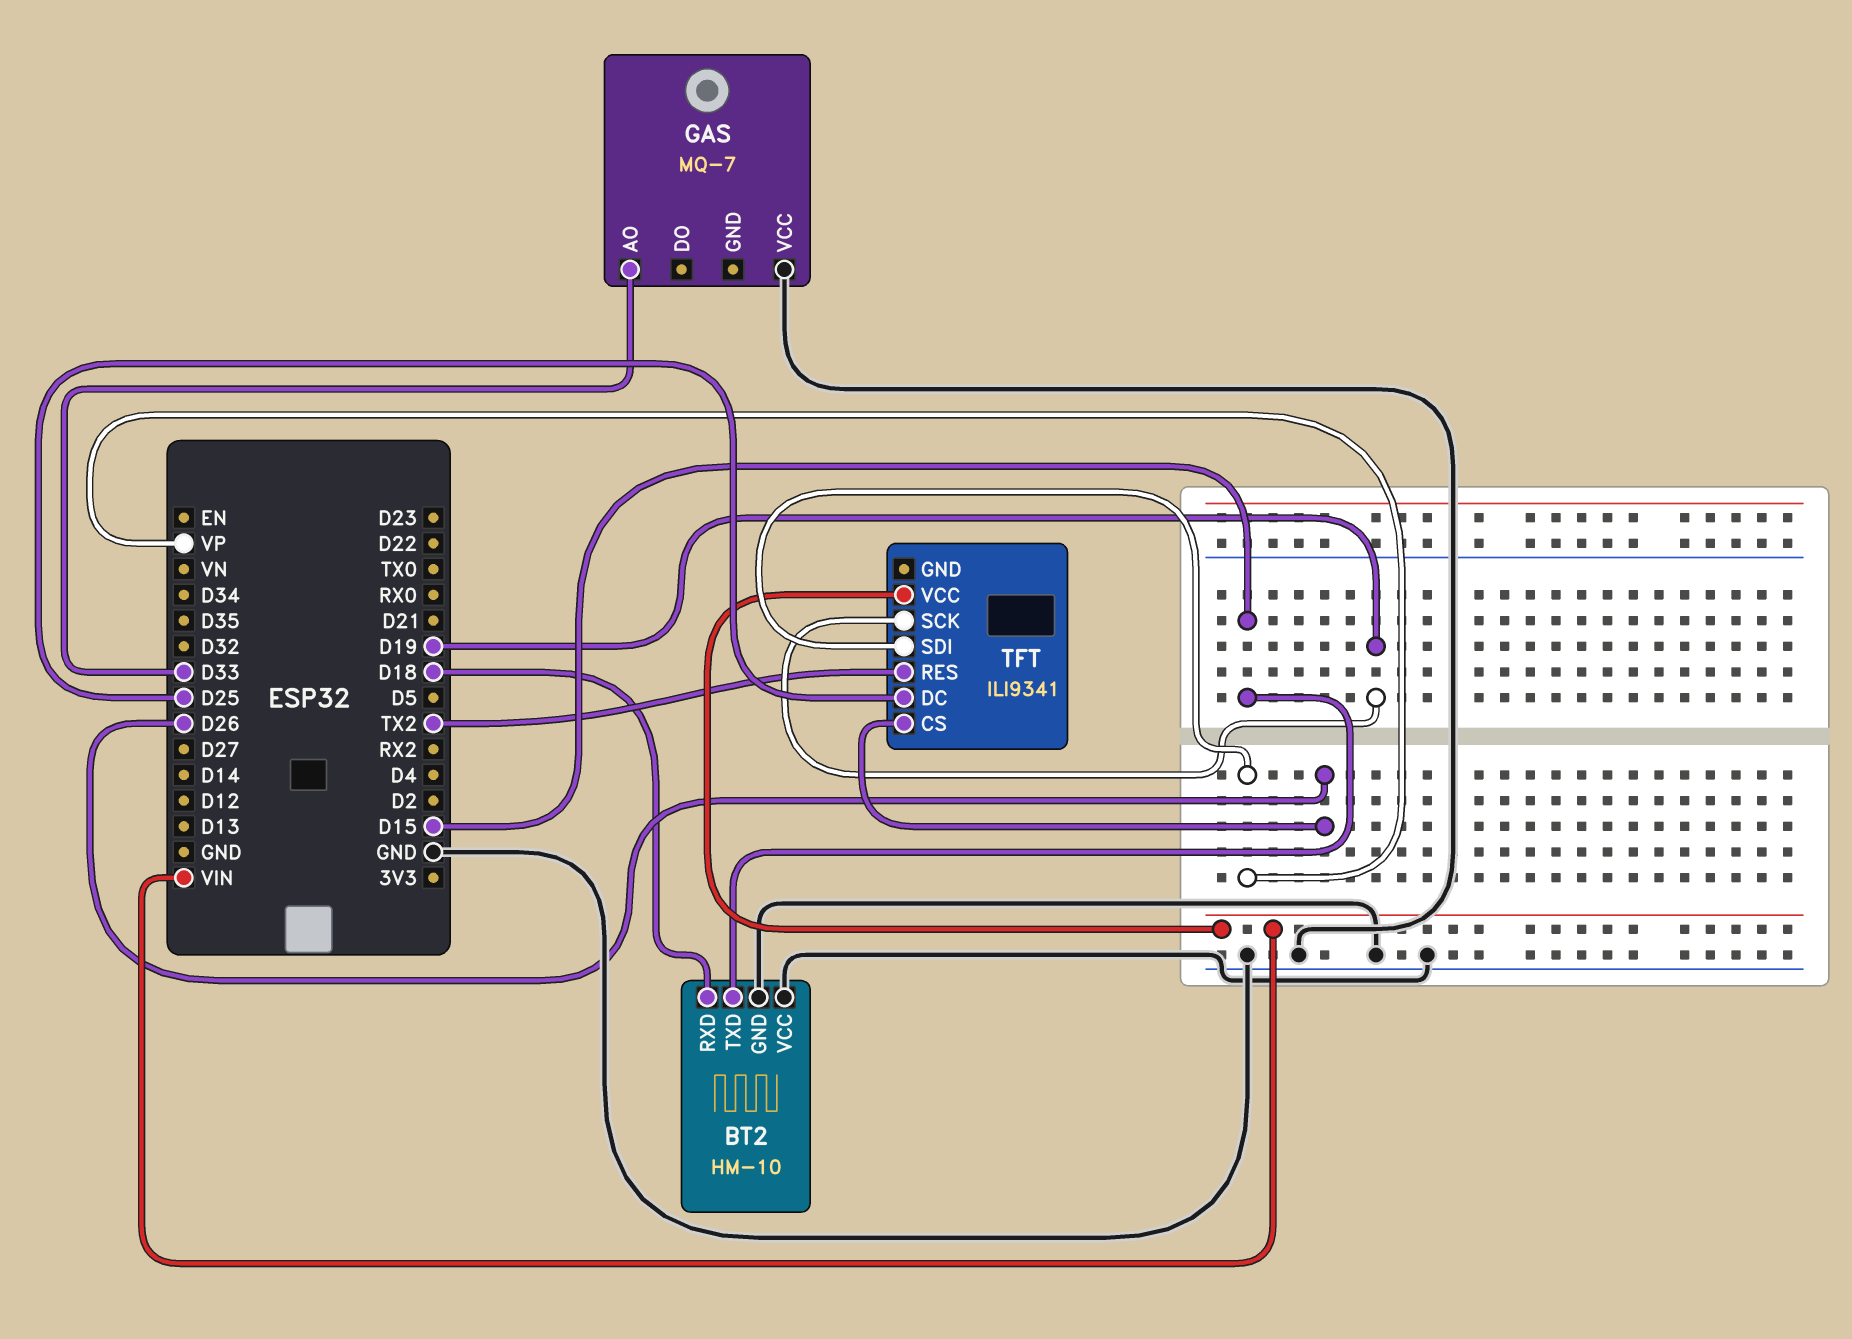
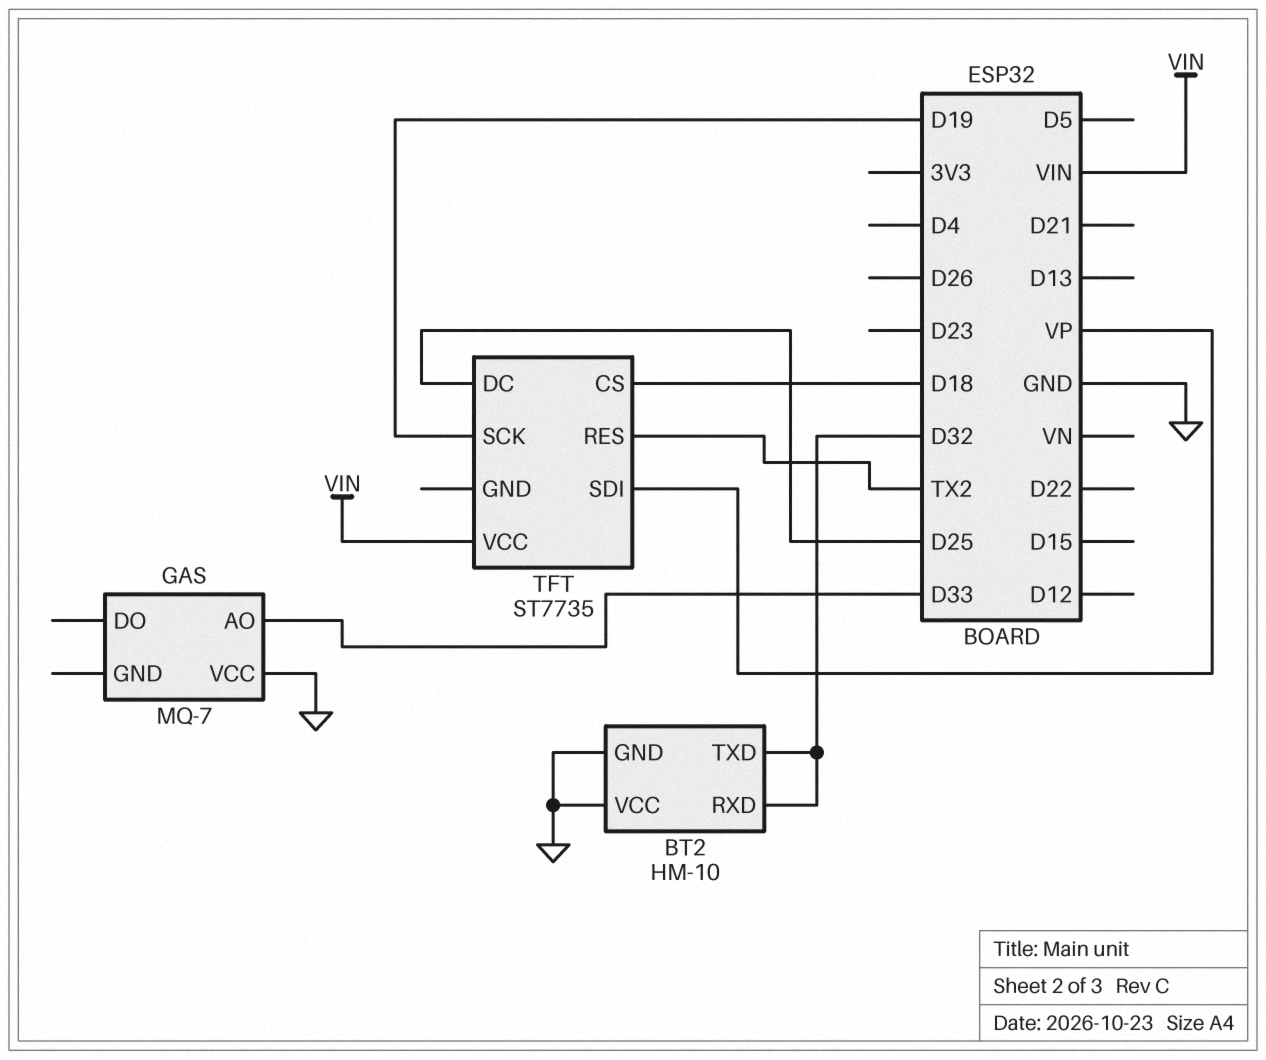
BT2 pin RXD: D18 -> D32
BT2 pin TXD: D15 -> D32
TFT: ILI9341 -> ST7735
TFT pin CS: D26 -> D18

